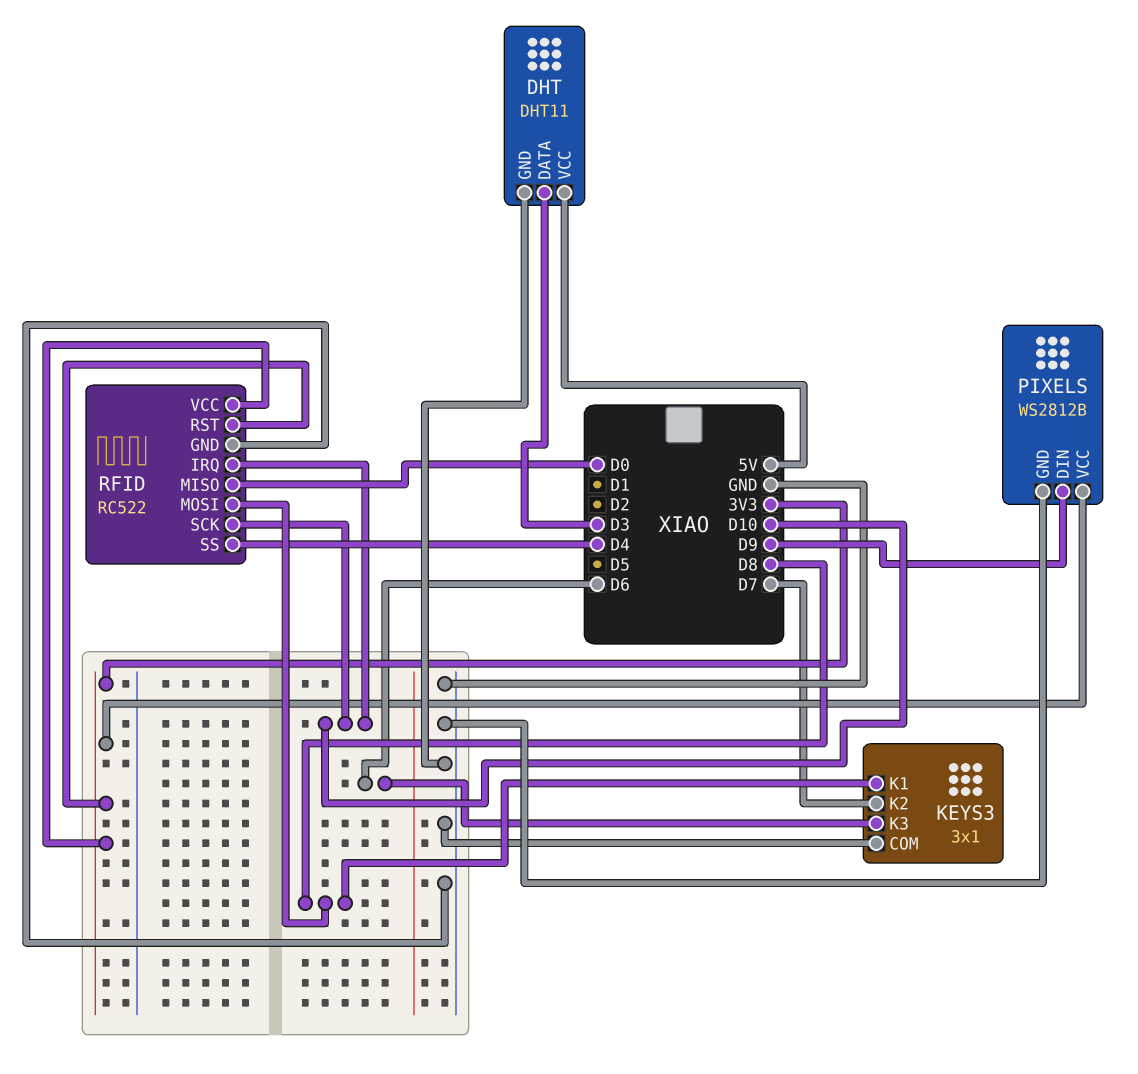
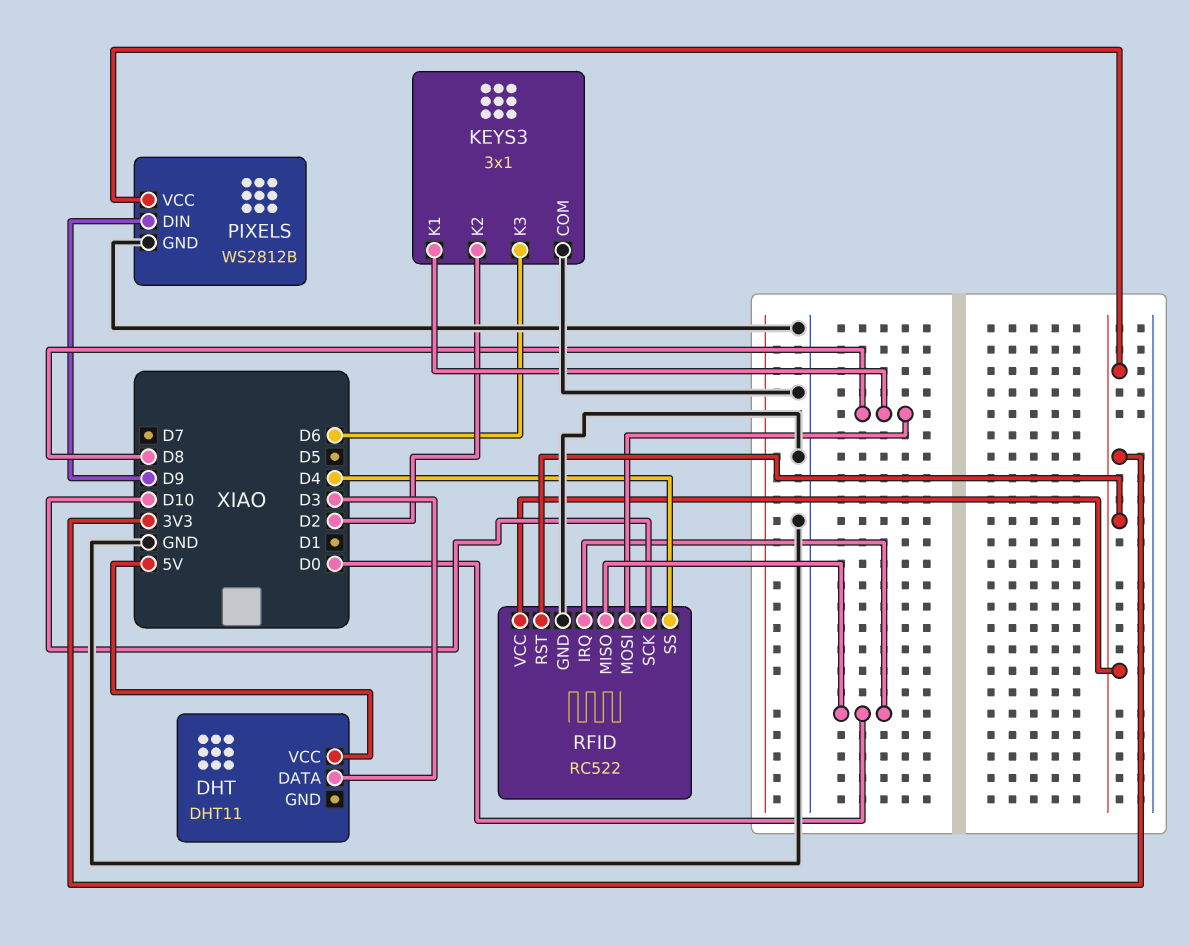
DHT pin GND: GND -> none
KEYS3 pin K2: D7 -> D2
RFID pin IRQ: D10 -> D0

